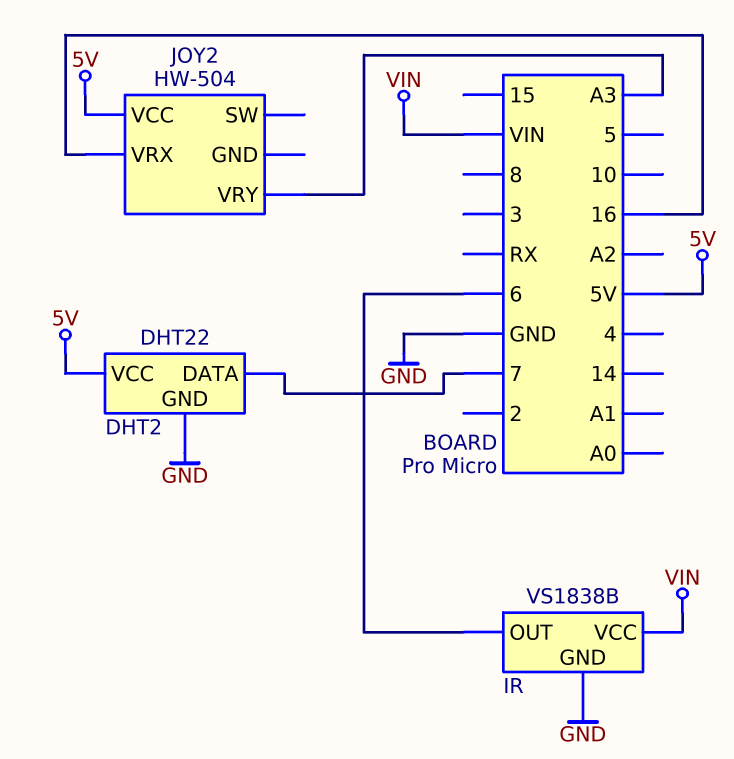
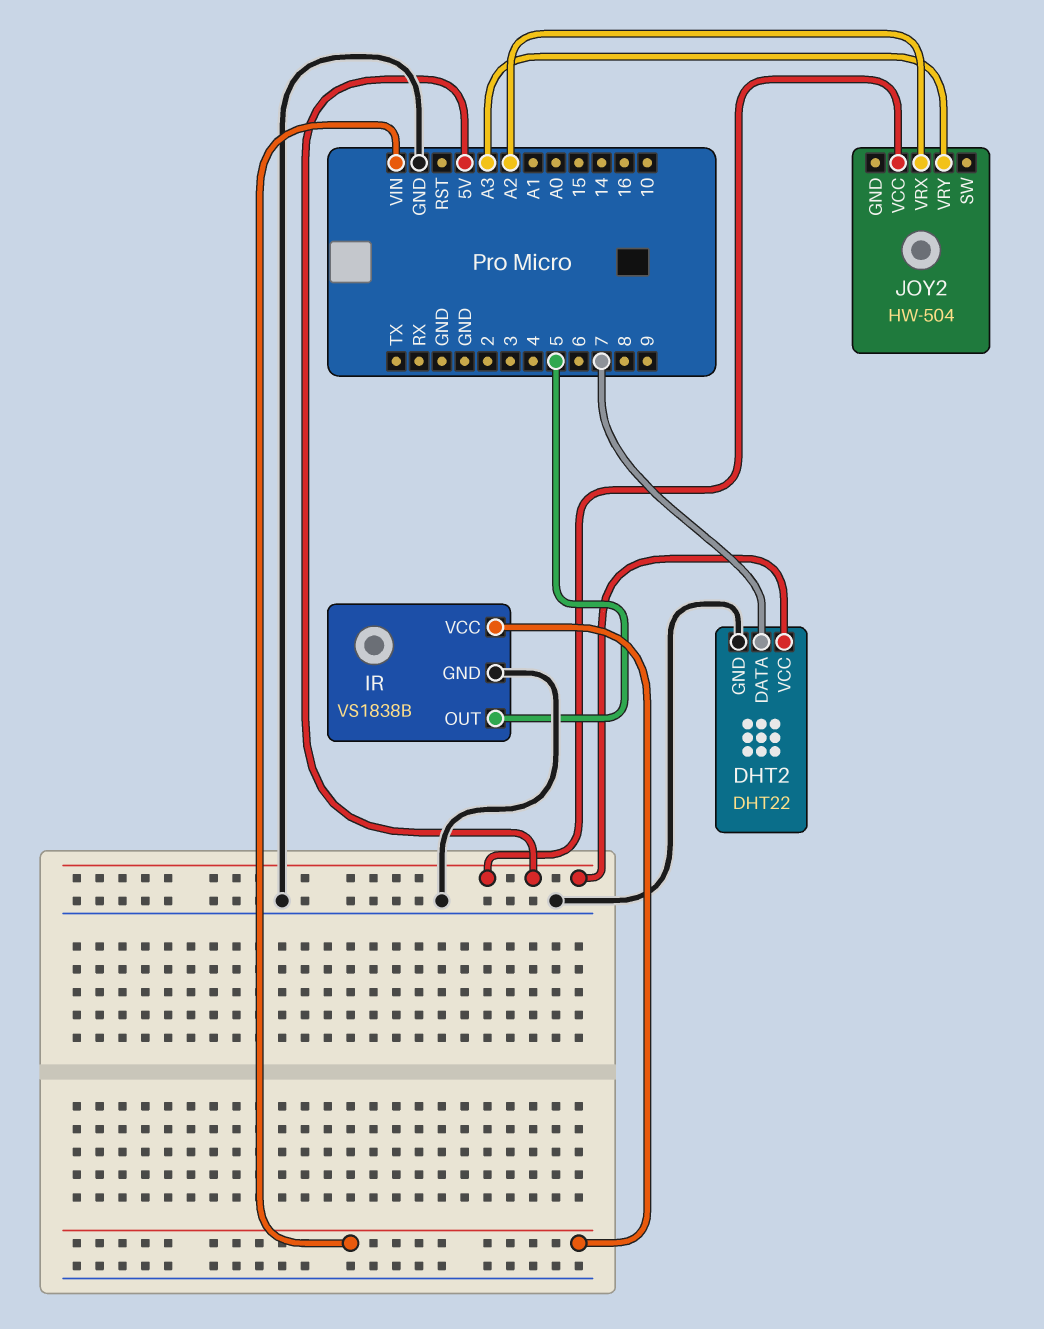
IR pin OUT: 6 -> 5
JOY2 pin VRX: 16 -> A2

